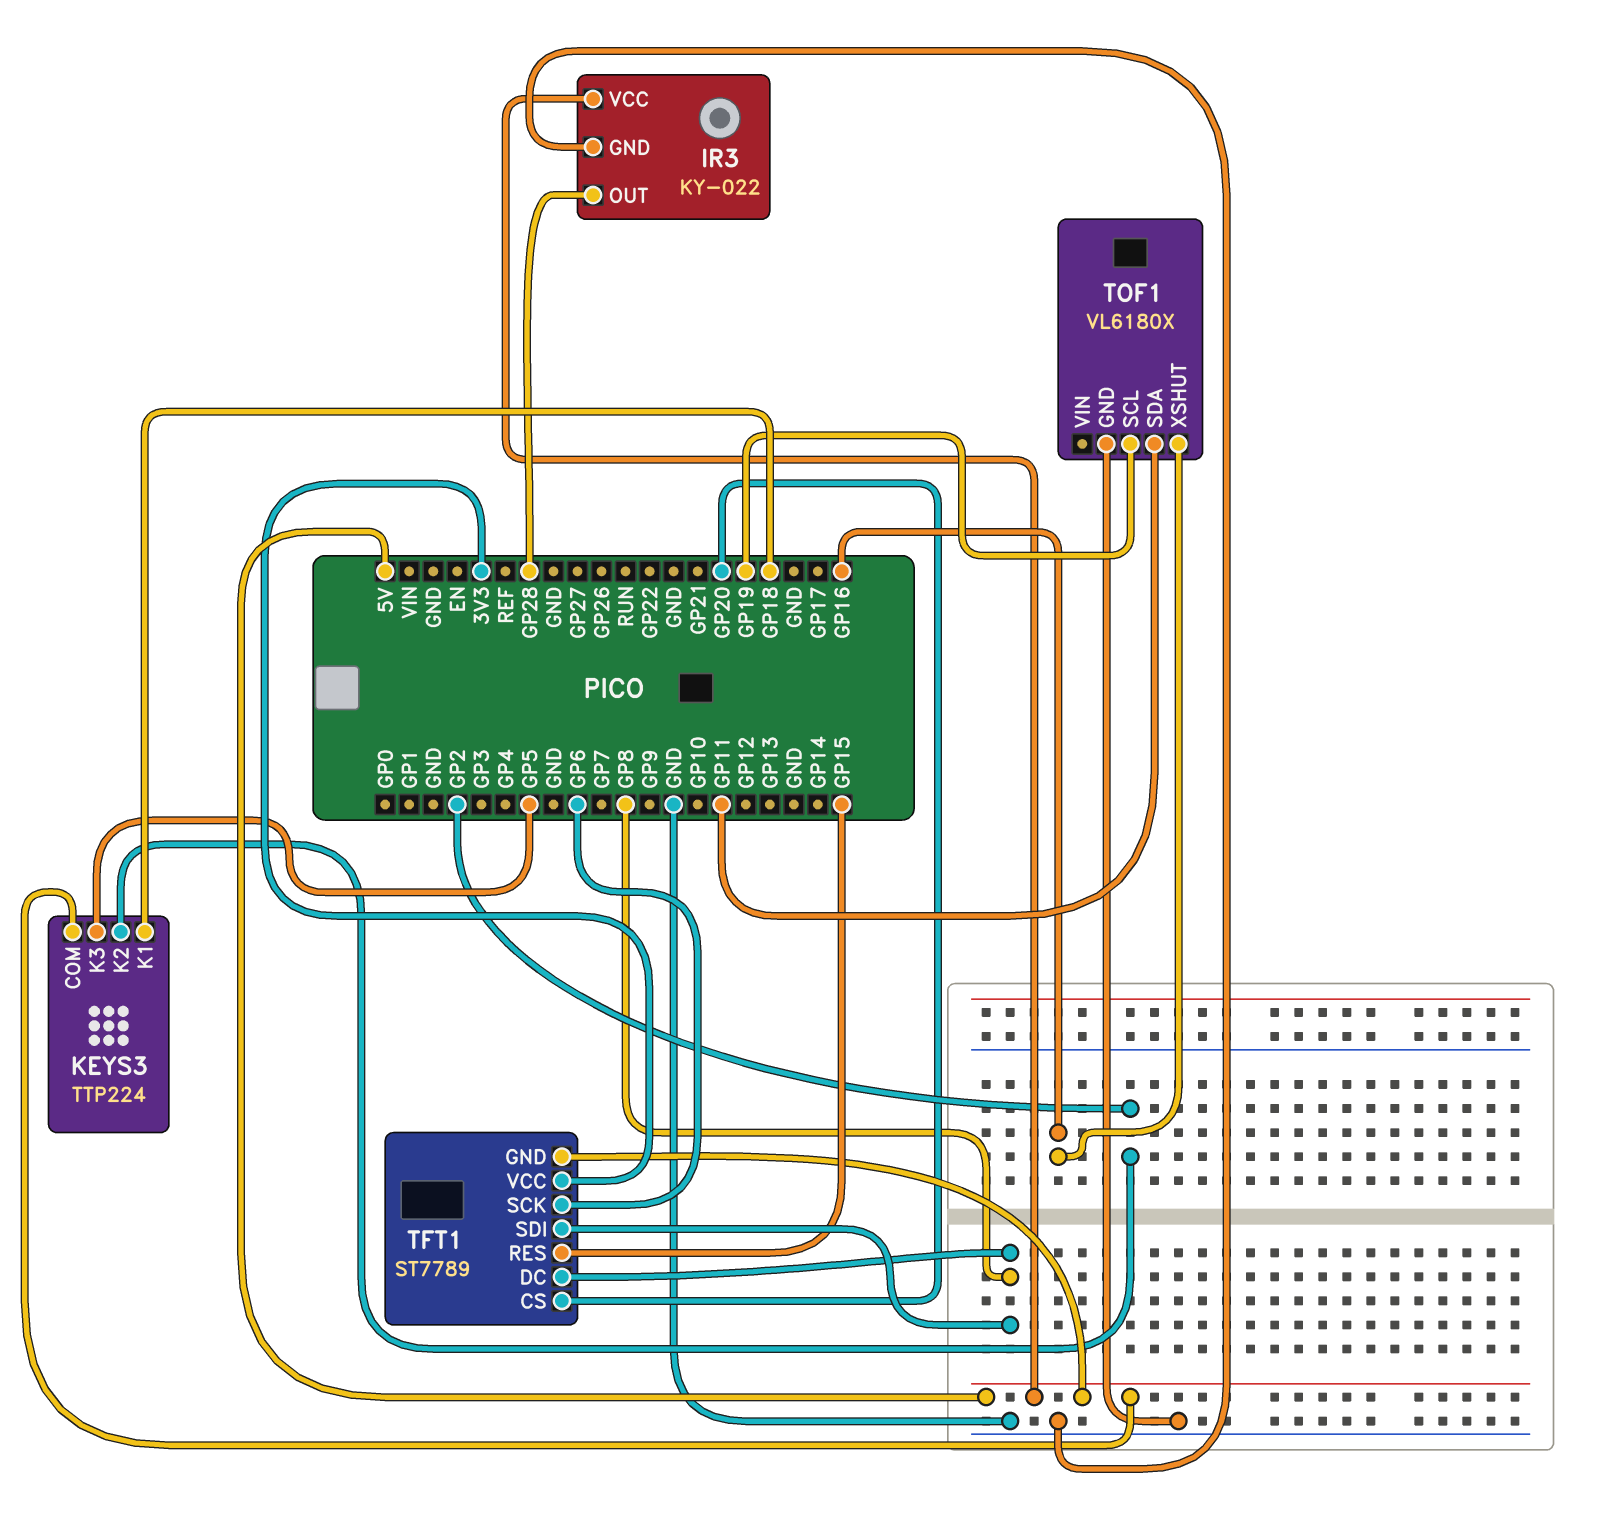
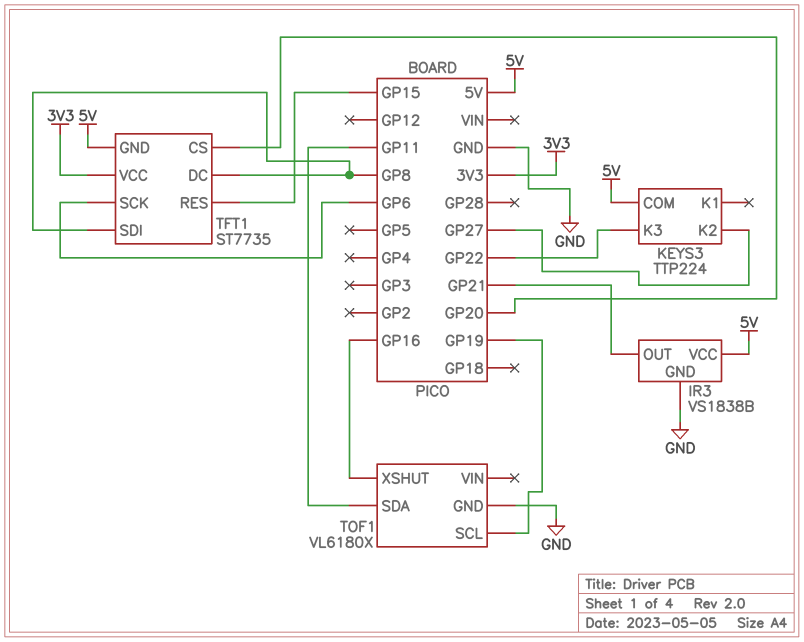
IR3: KY-022 -> VS1838B
IR3 pin OUT: GP28 -> GP21
KEYS3 pin K1: GP18 -> none
KEYS3 pin K2: GP2 -> GP27
KEYS3 pin K3: GP5 -> GP22
TFT1: ST7789 -> ST7735

